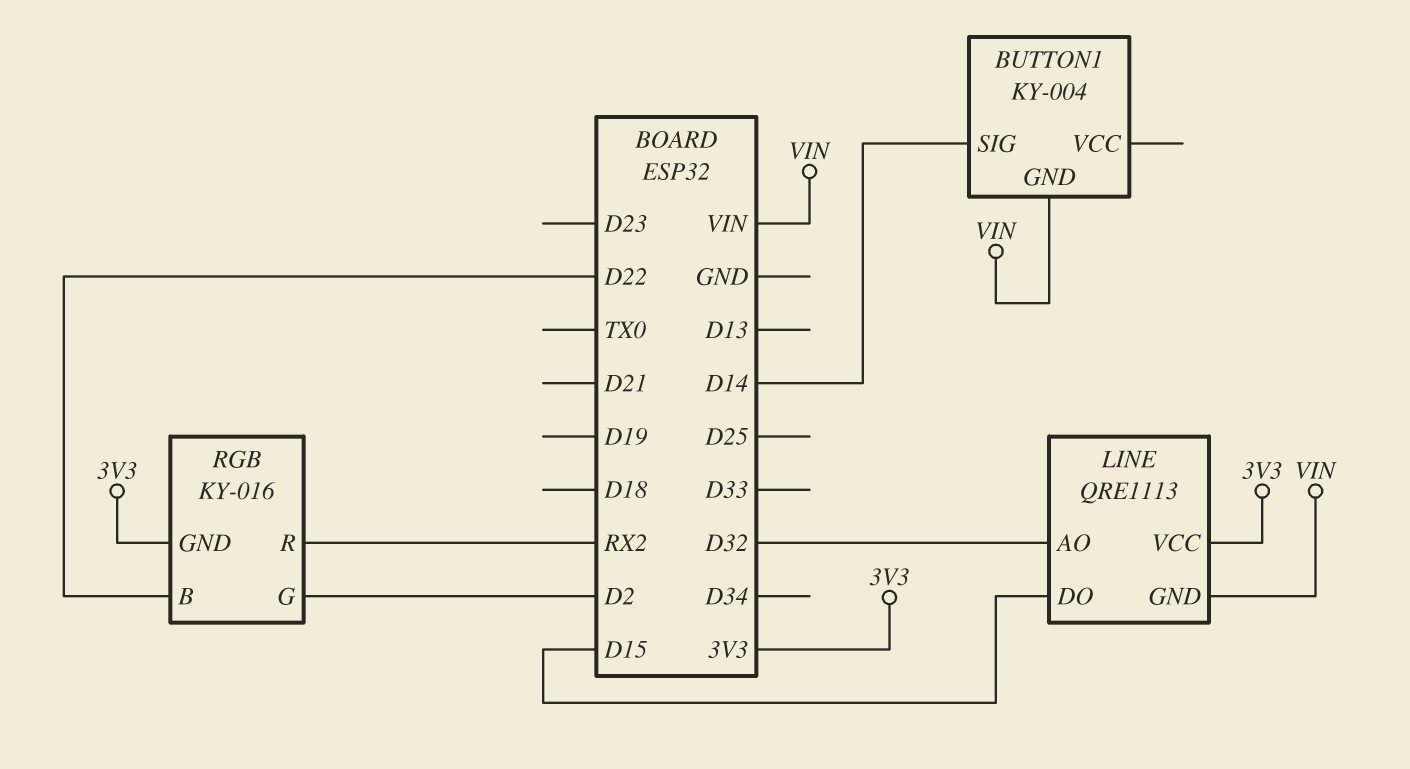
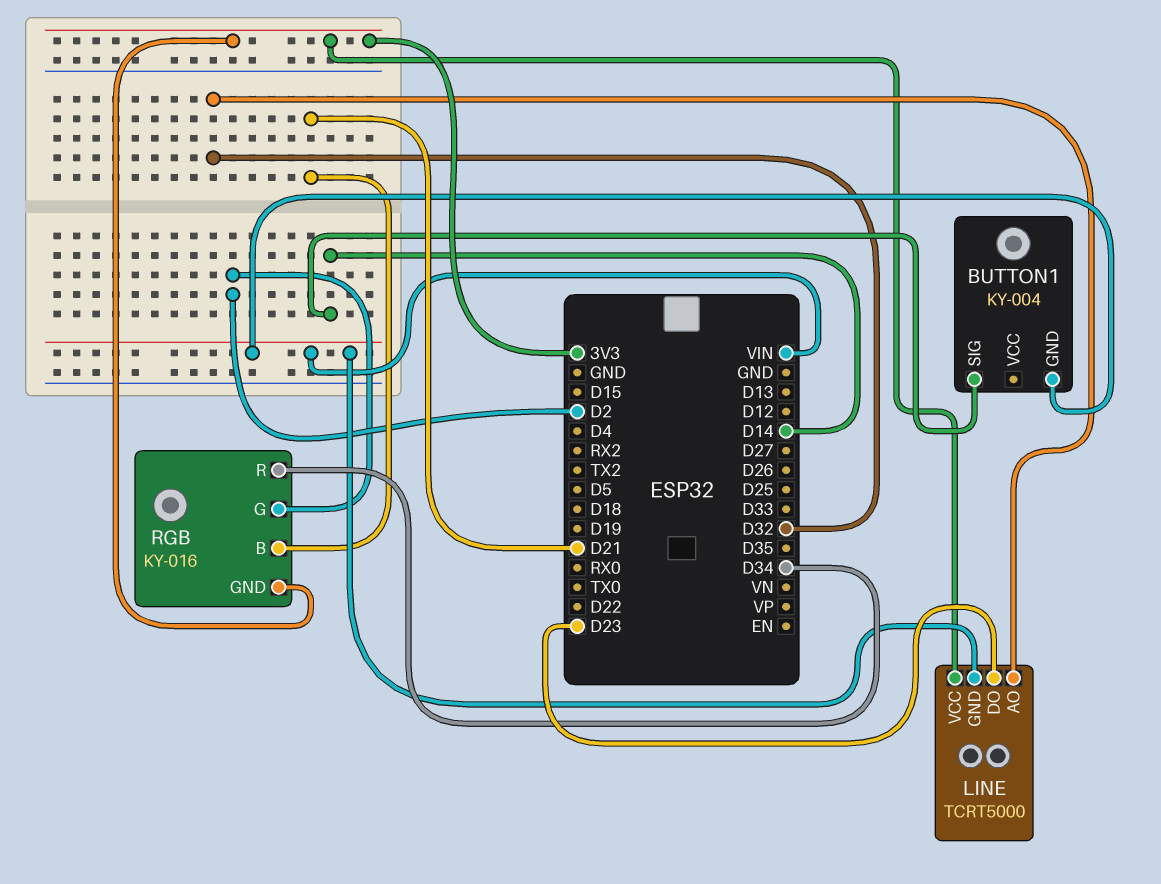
LINE: QRE1113 -> TCRT5000
LINE pin DO: D15 -> D23
RGB pin B: D22 -> D21
RGB pin R: RX2 -> D34

